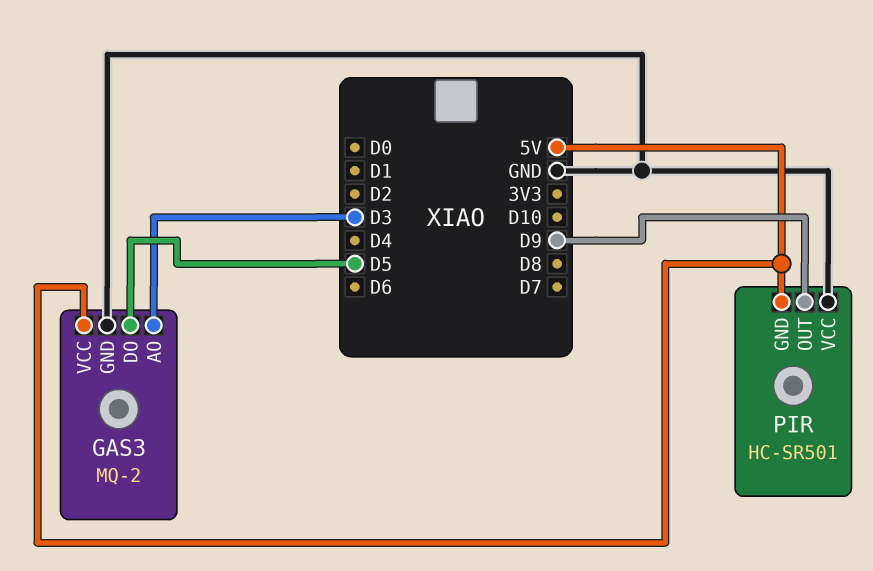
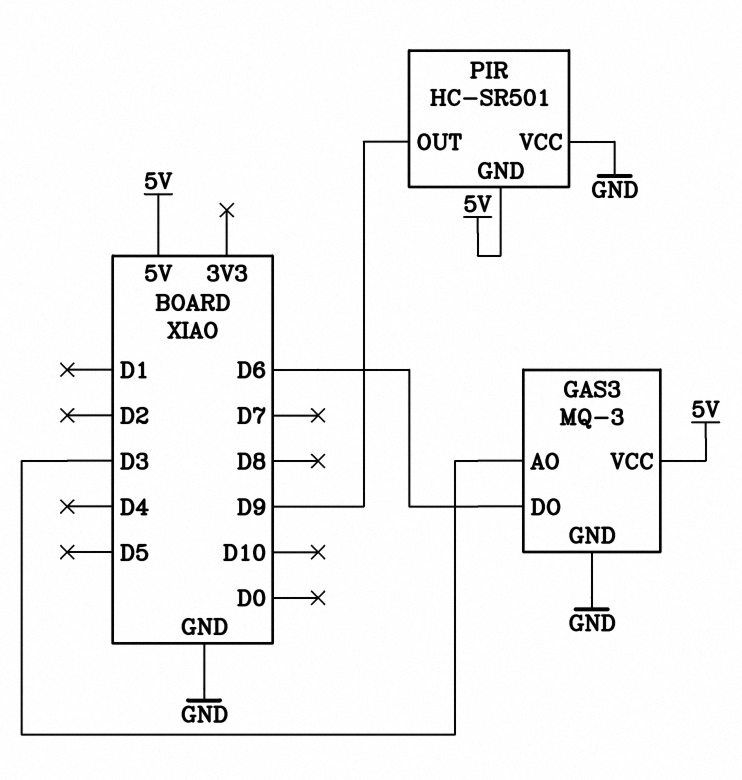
GAS3: MQ-2 -> MQ-3
GAS3 pin DO: D5 -> D6

